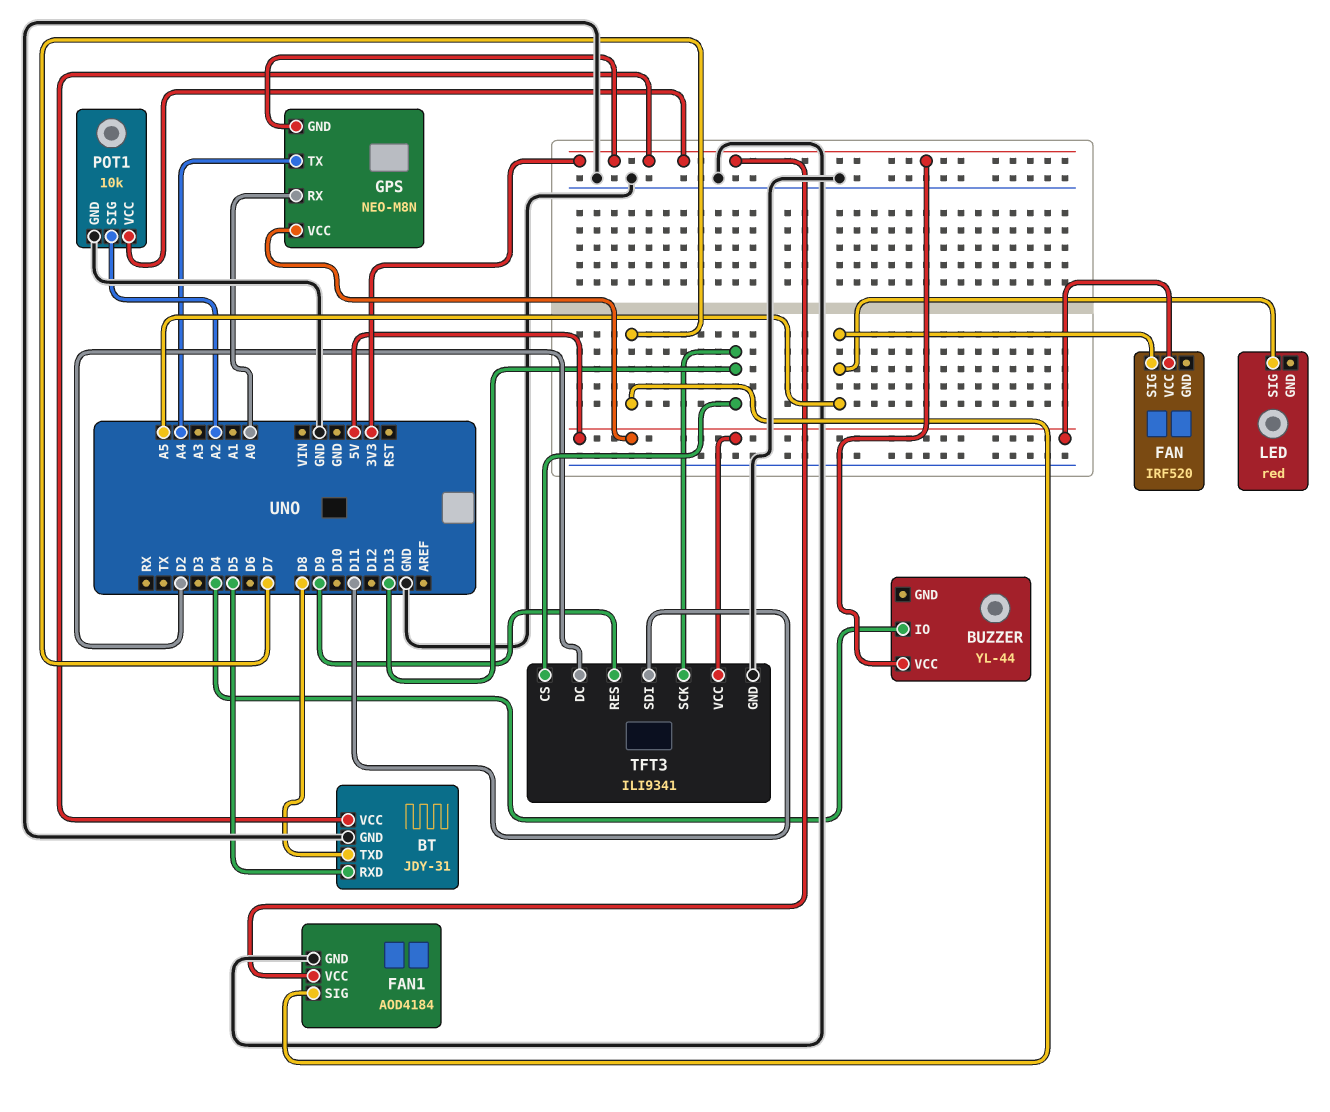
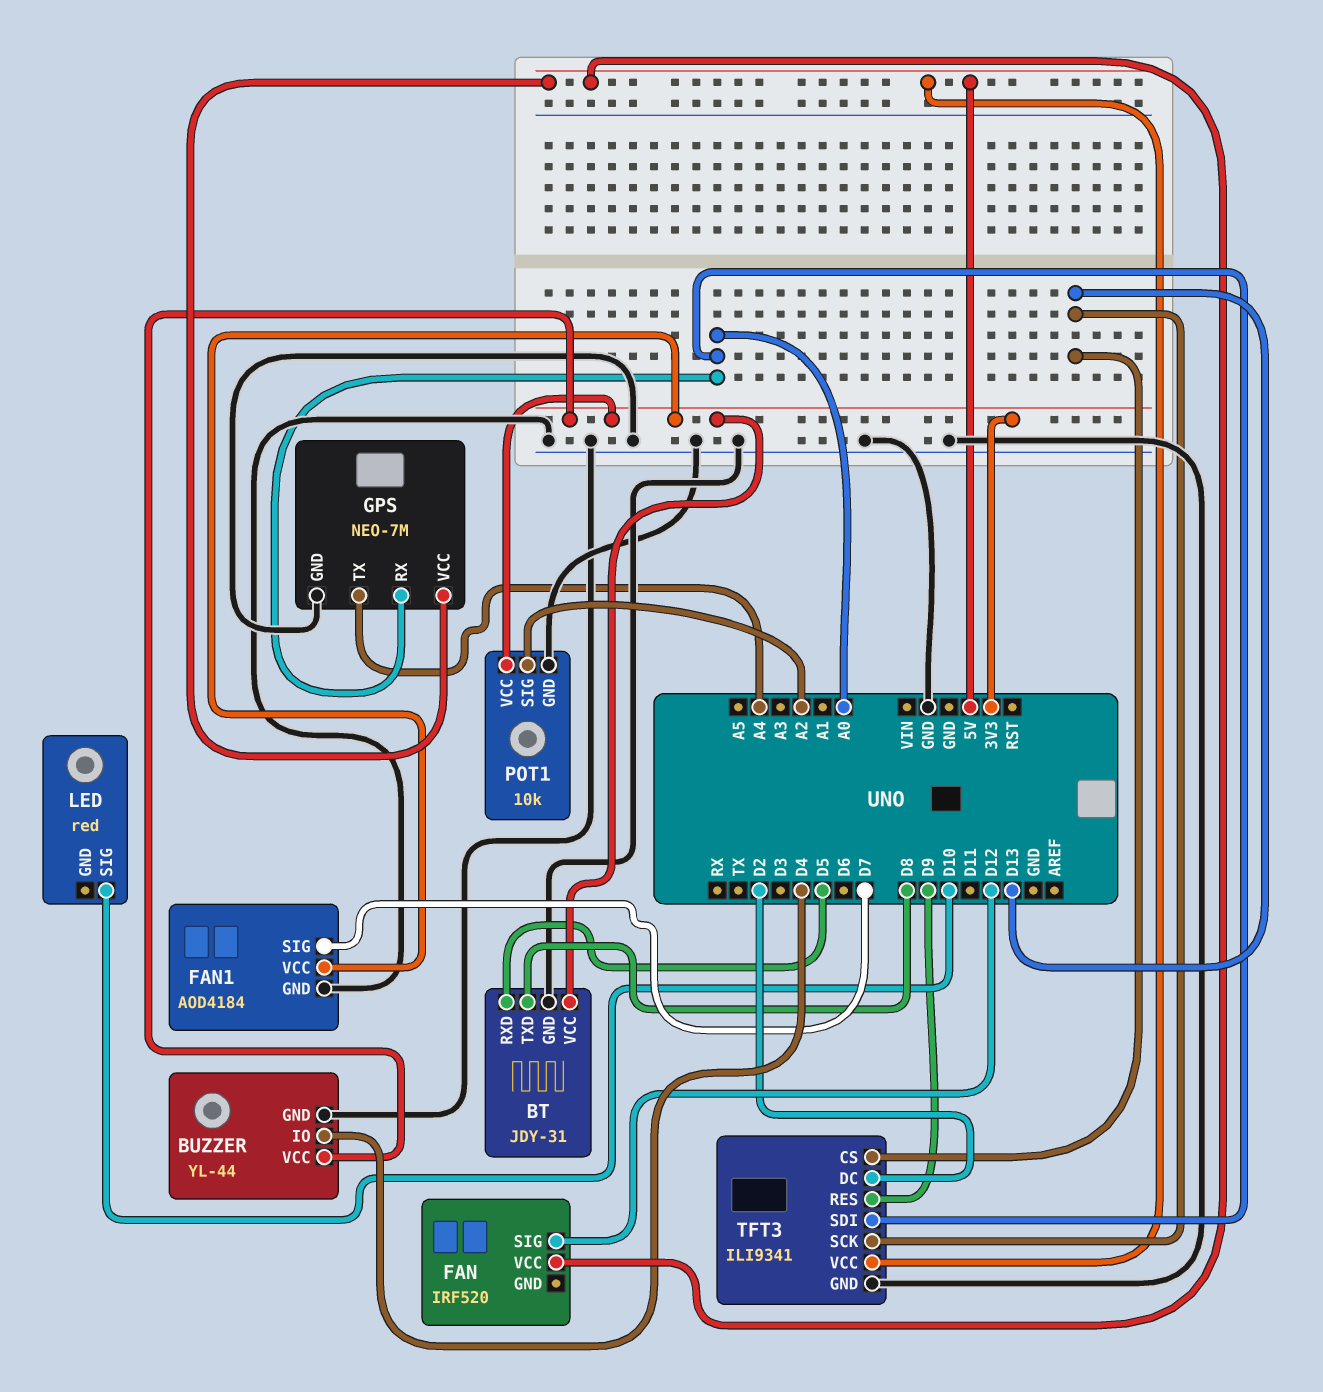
BUZZER pin GND: none -> GND
FAN pin SIG: A5 -> D12
GPS: NEO-M8N -> NEO-7M
GPS pin GND: 3V3 -> GND
LED pin SIG: A5 -> D10
TFT3 pin SDI: D11 -> A0

